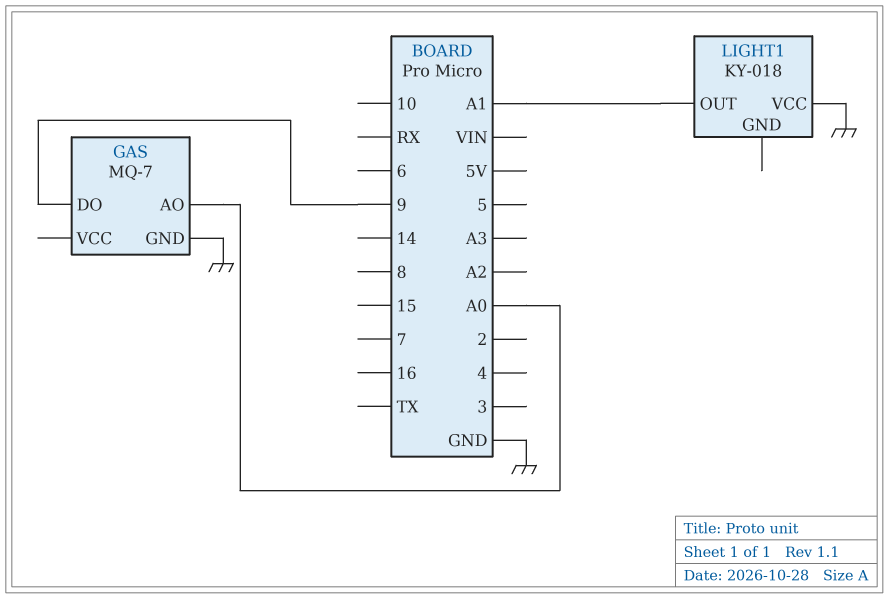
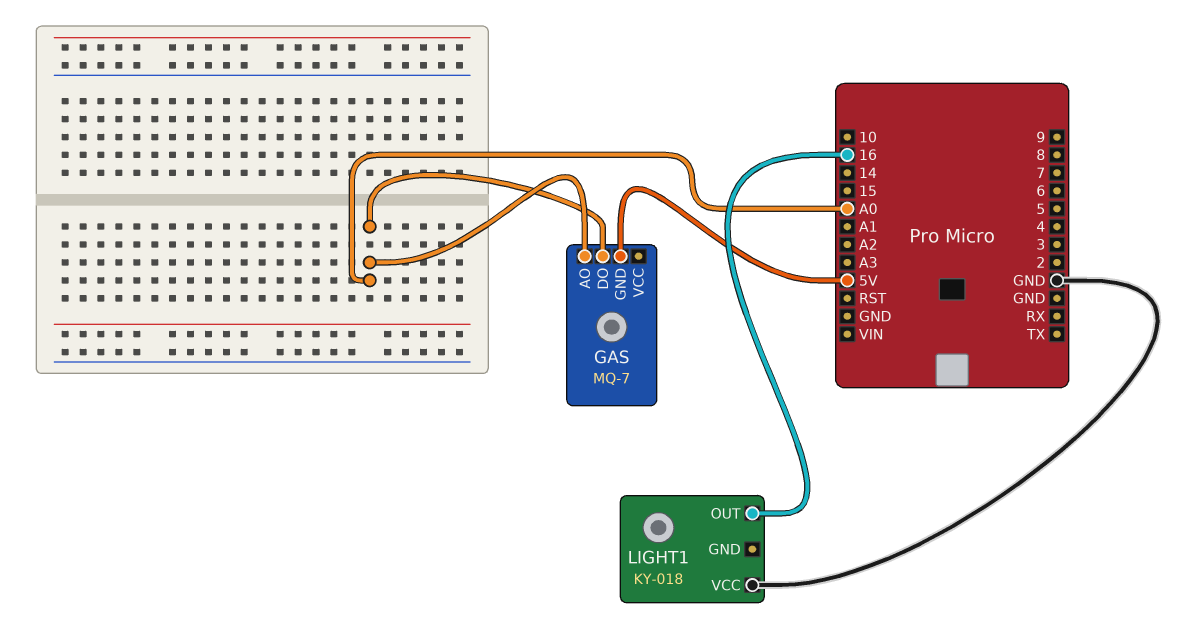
GAS pin DO: 9 -> A0
GAS pin GND: GND -> 5V
LIGHT1 pin OUT: A1 -> 16

